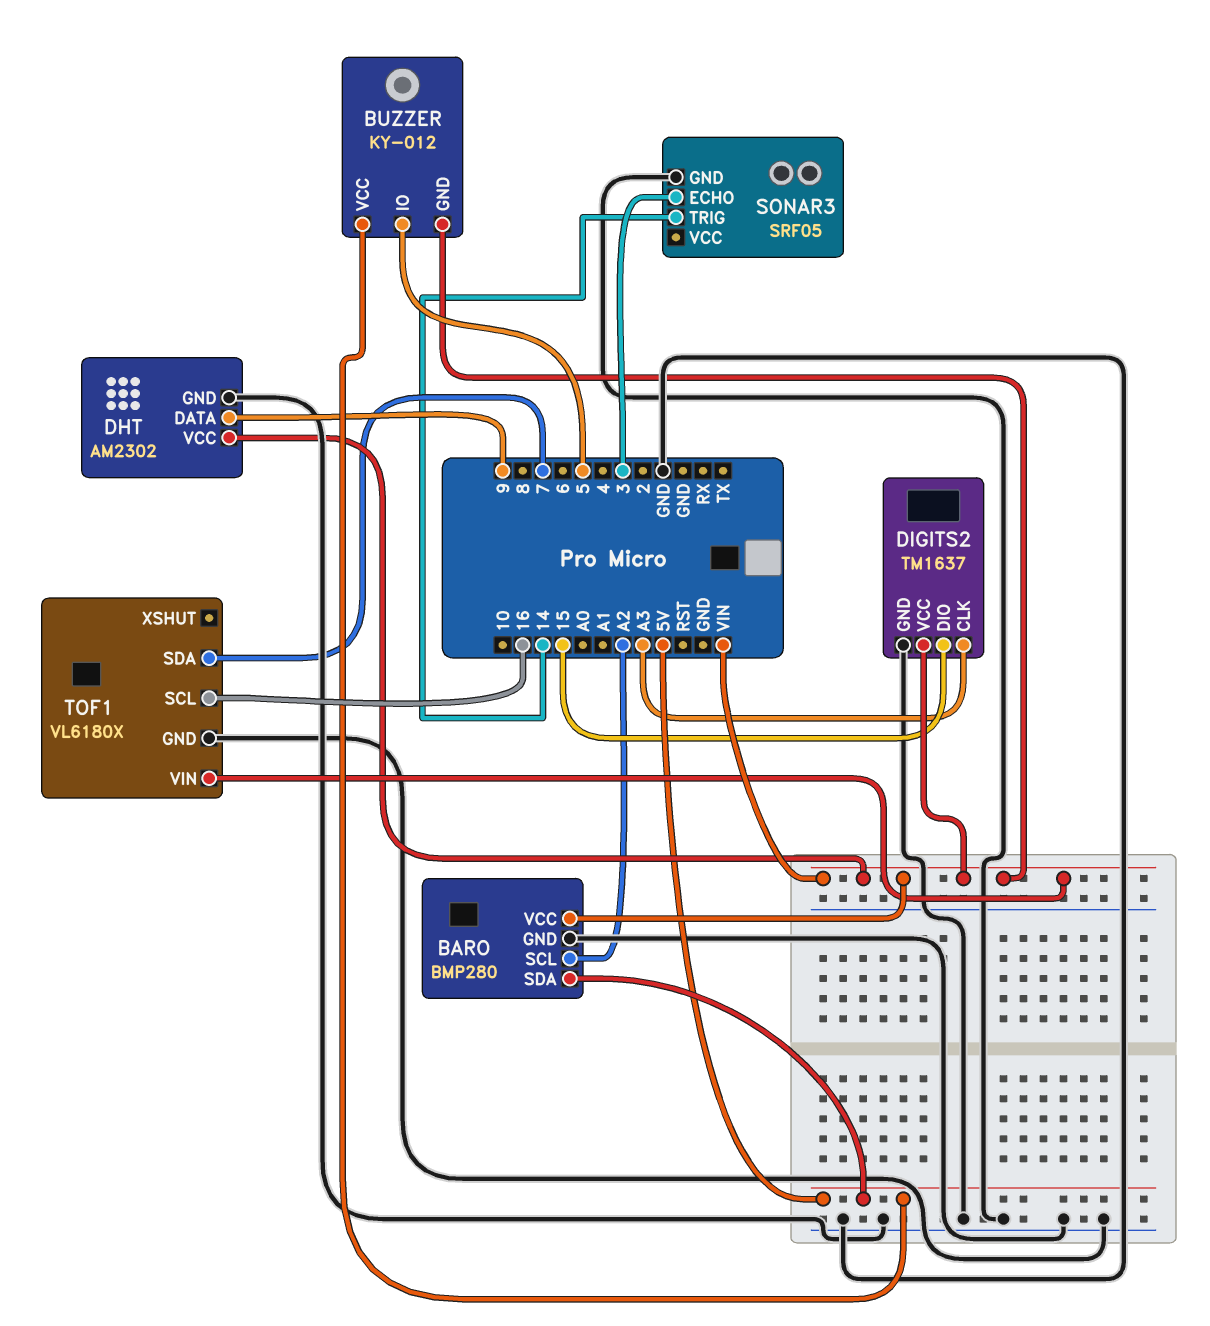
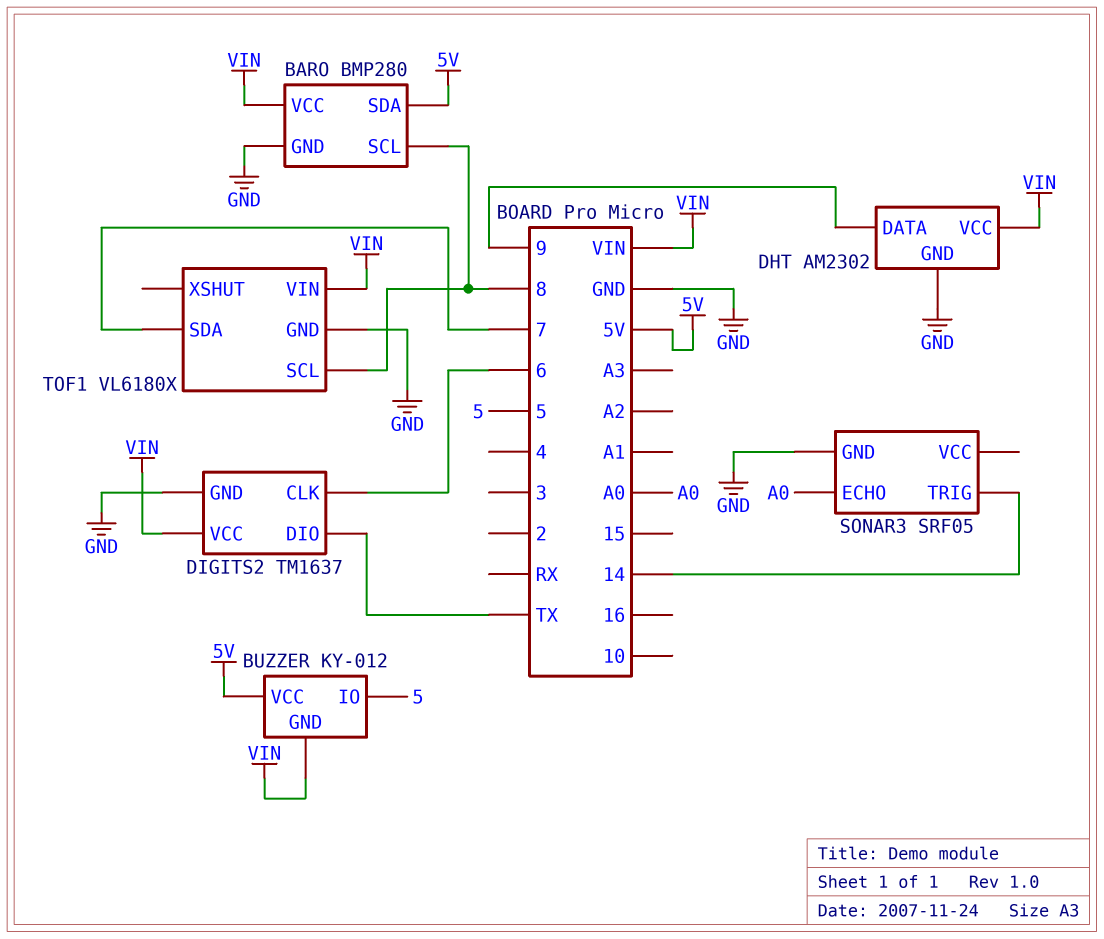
BARO pin SCL: A2 -> 8
DIGITS2 pin CLK: A3 -> 6
DIGITS2 pin DIO: 15 -> TX
SONAR3 pin ECHO: 3 -> A0
TOF1 pin SCL: 16 -> 8

